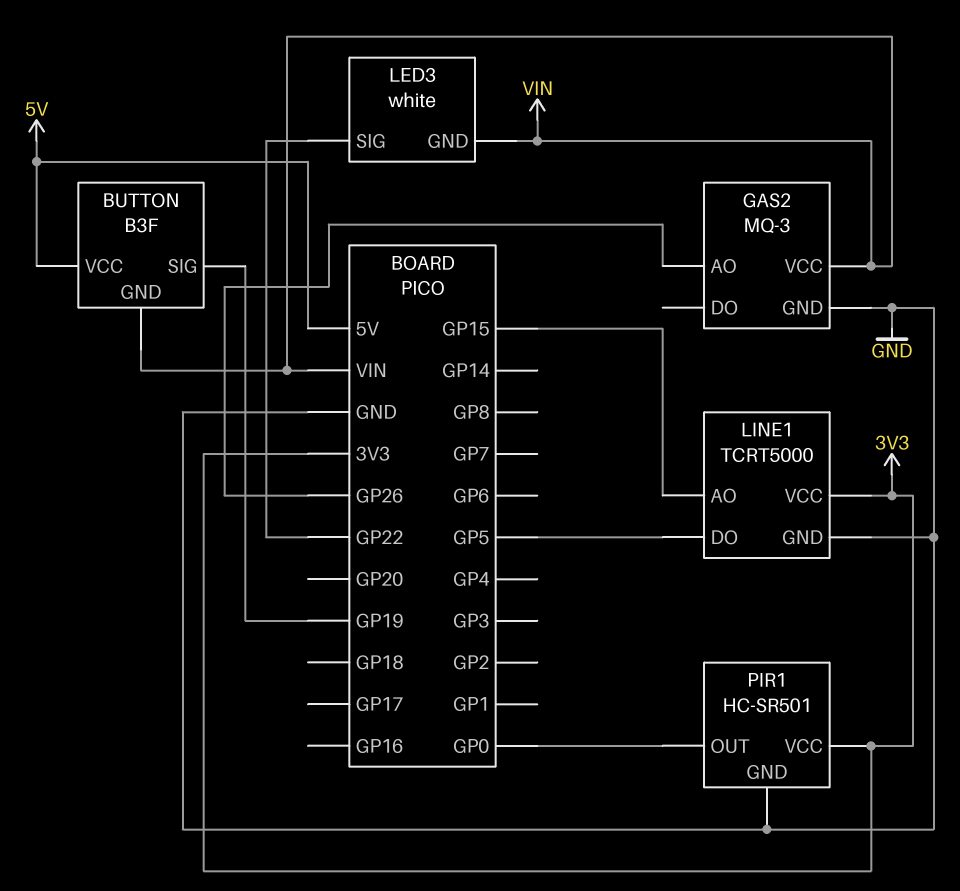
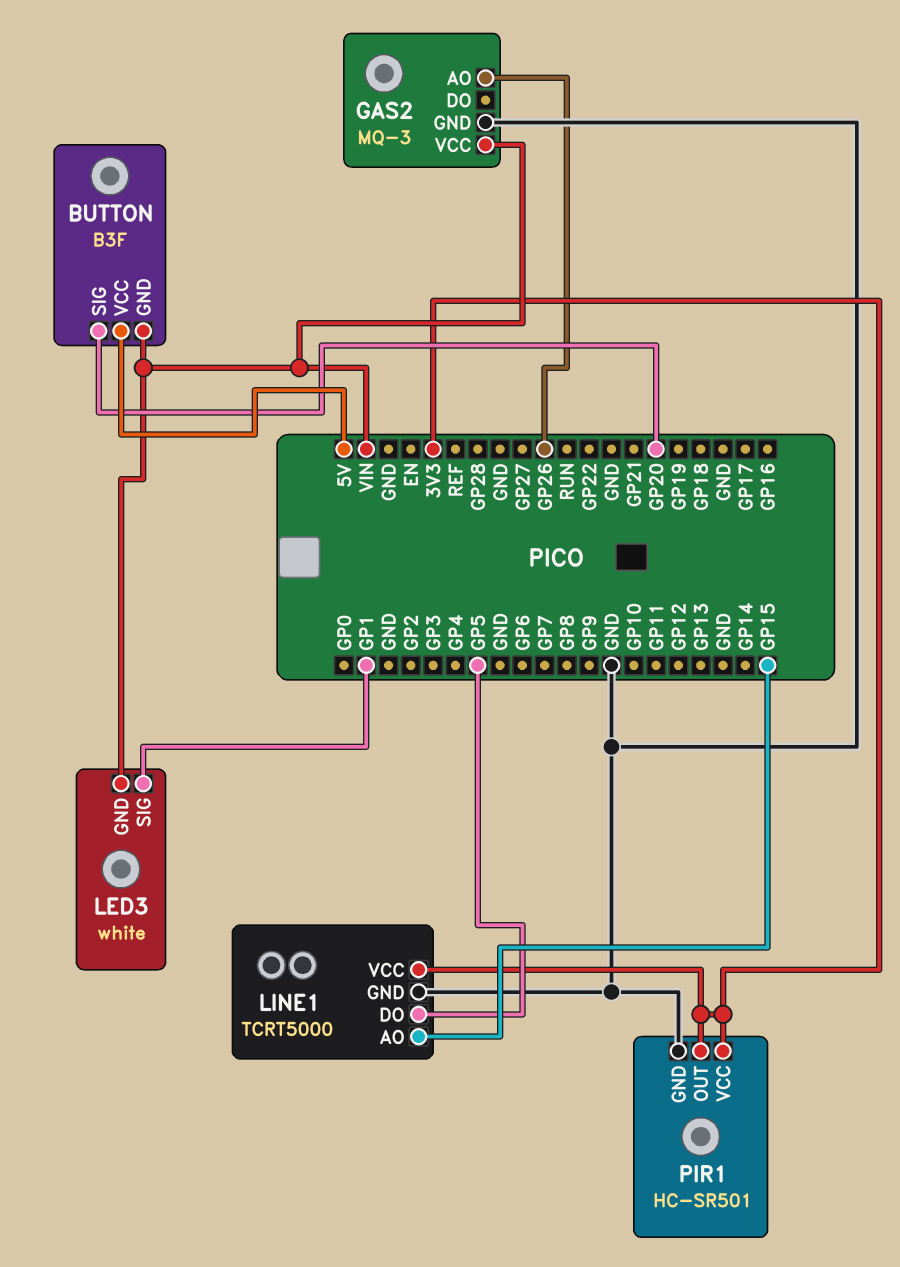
BUTTON pin SIG: GP19 -> GP20
LED3 pin SIG: GP22 -> GP1
PIR1 pin OUT: GP0 -> 3V3

